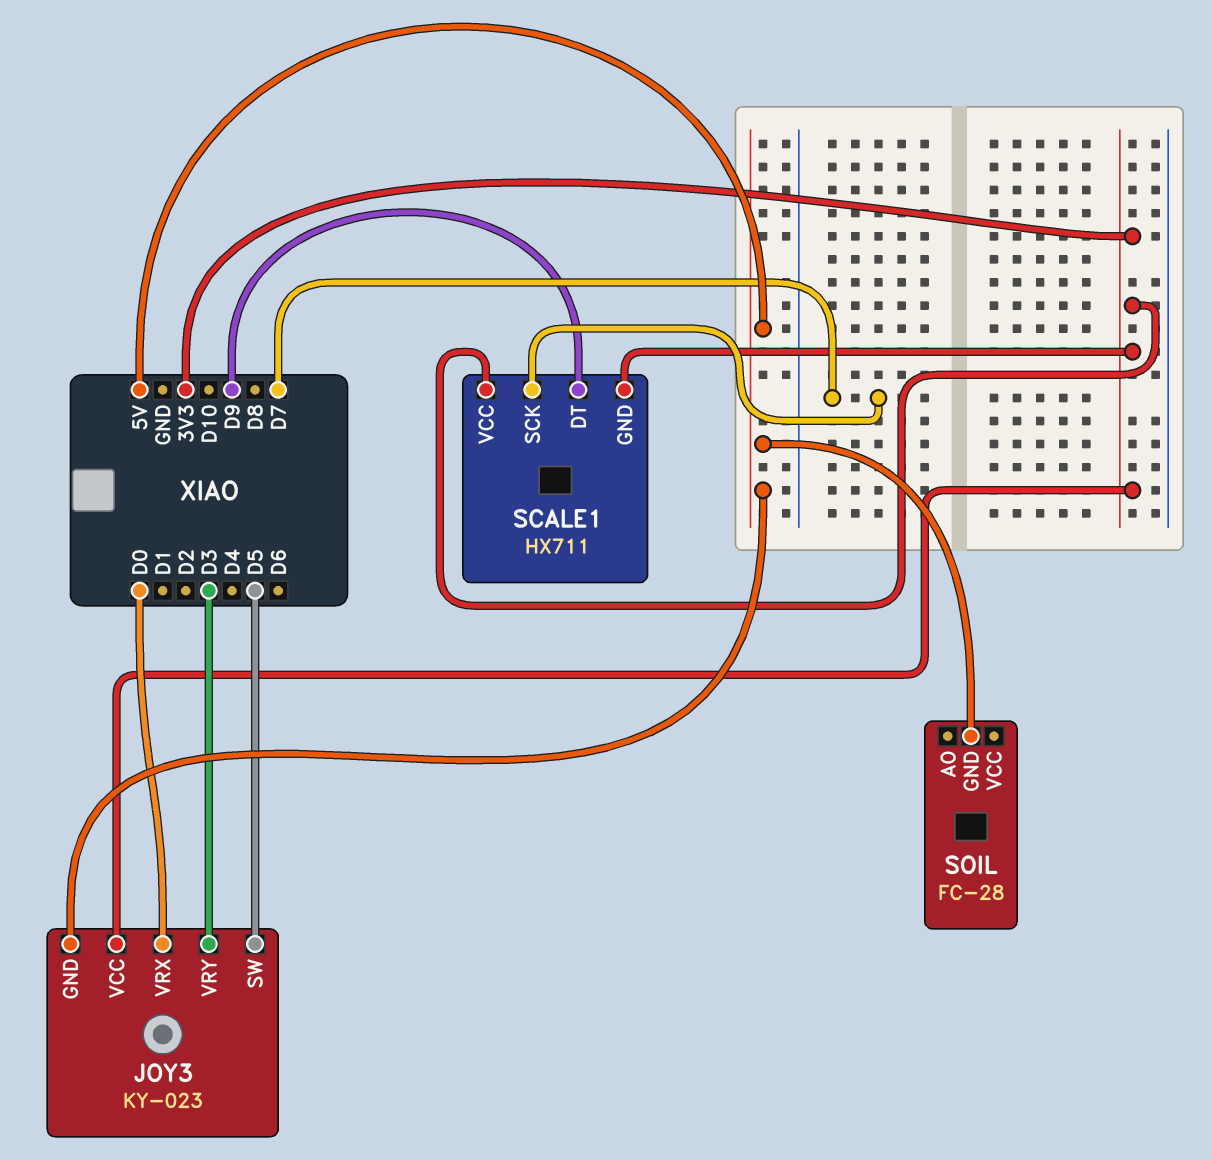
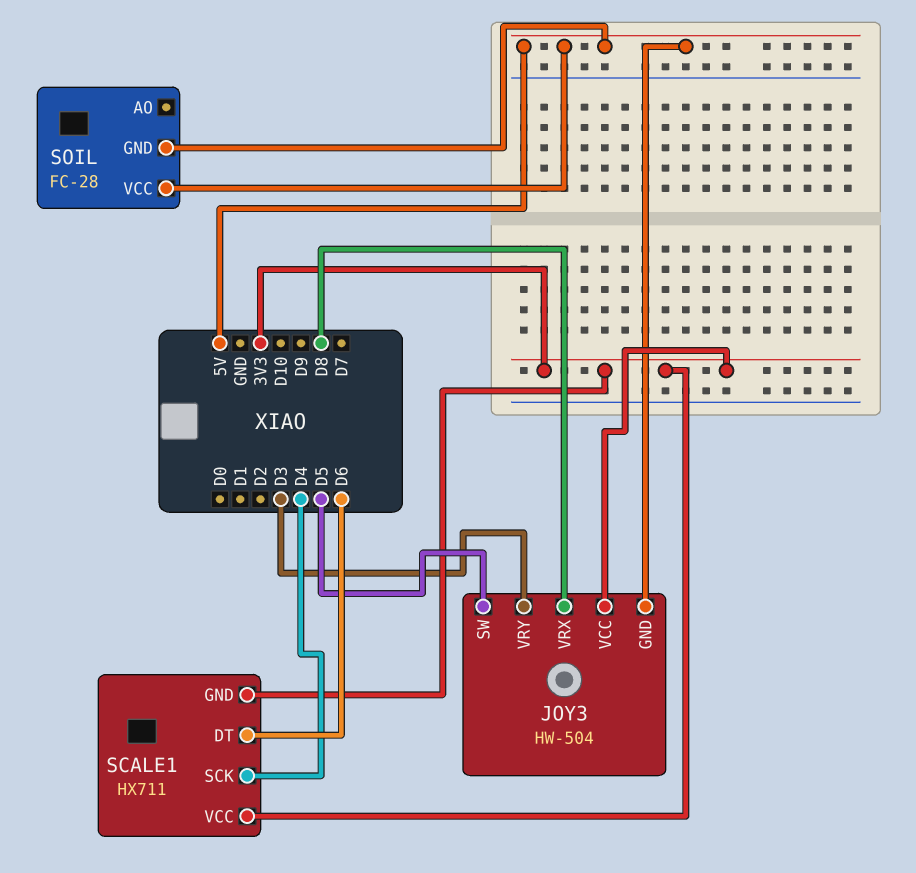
JOY3: KY-023 -> HW-504
JOY3 pin VRX: D0 -> D8
SCALE1 pin DT: D9 -> D6
SCALE1 pin SCK: D7 -> D4
SOIL pin VCC: none -> 5V

